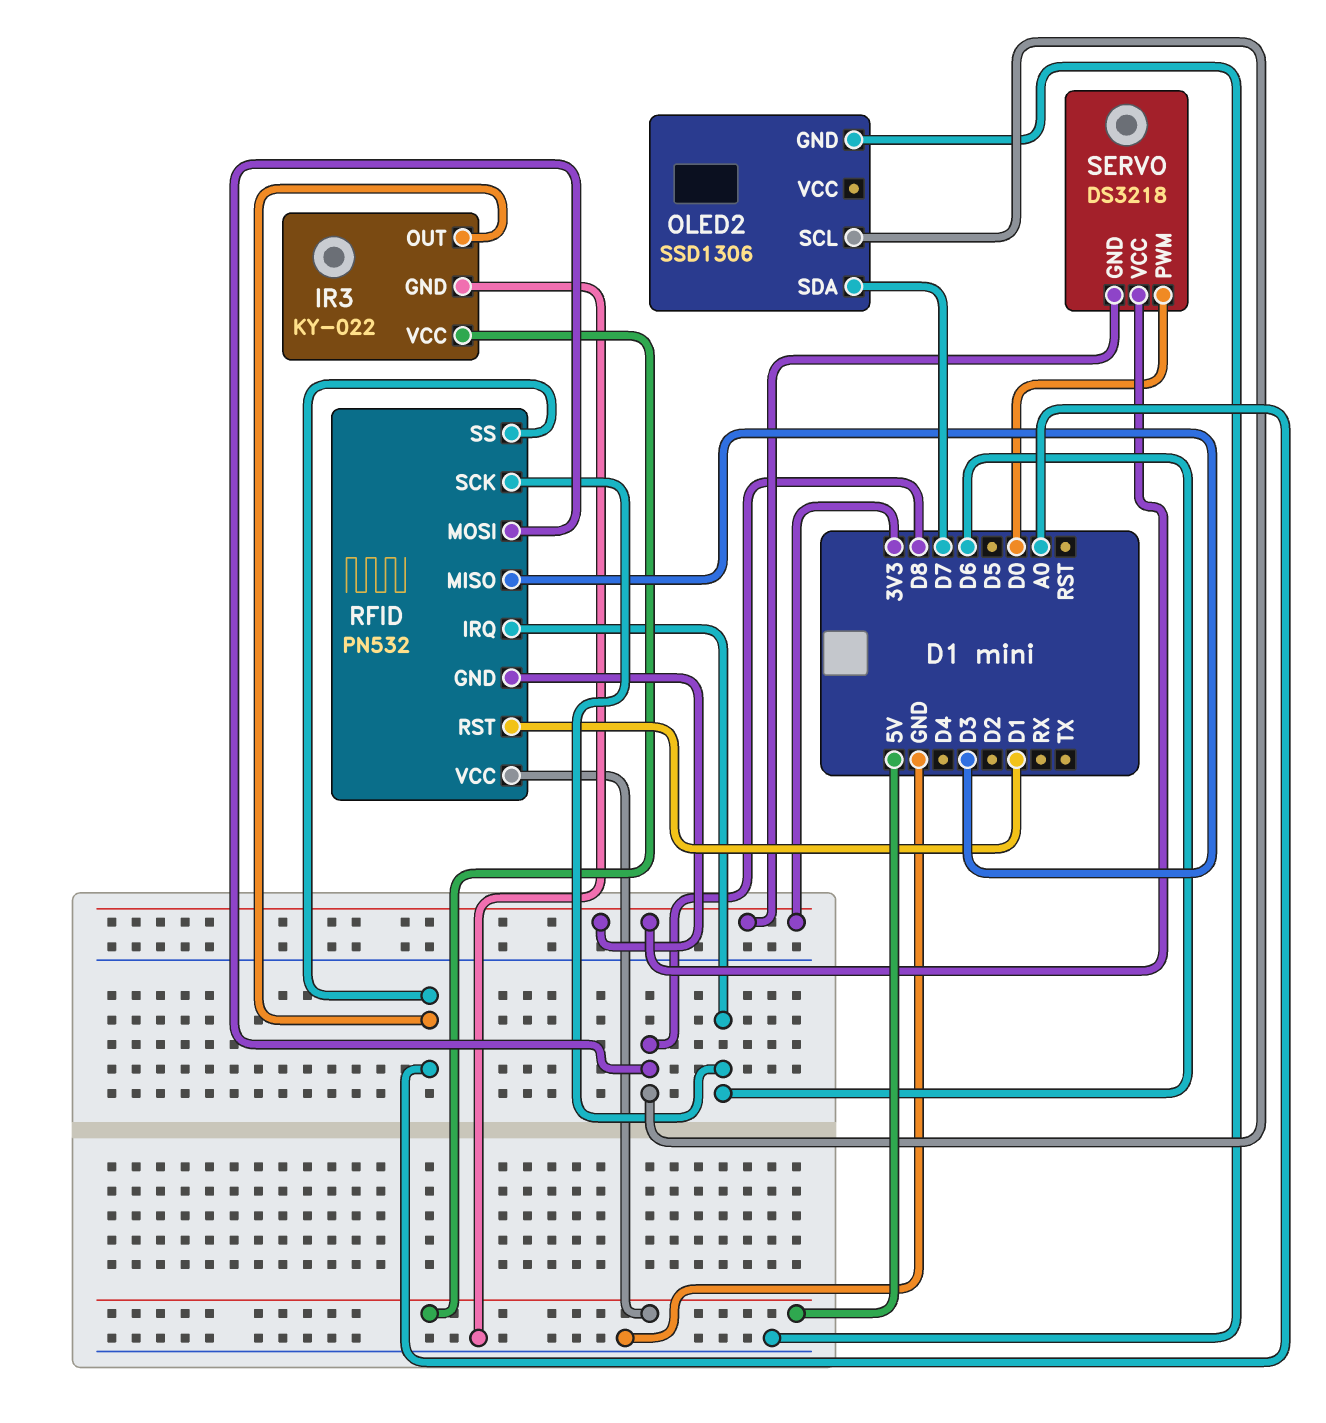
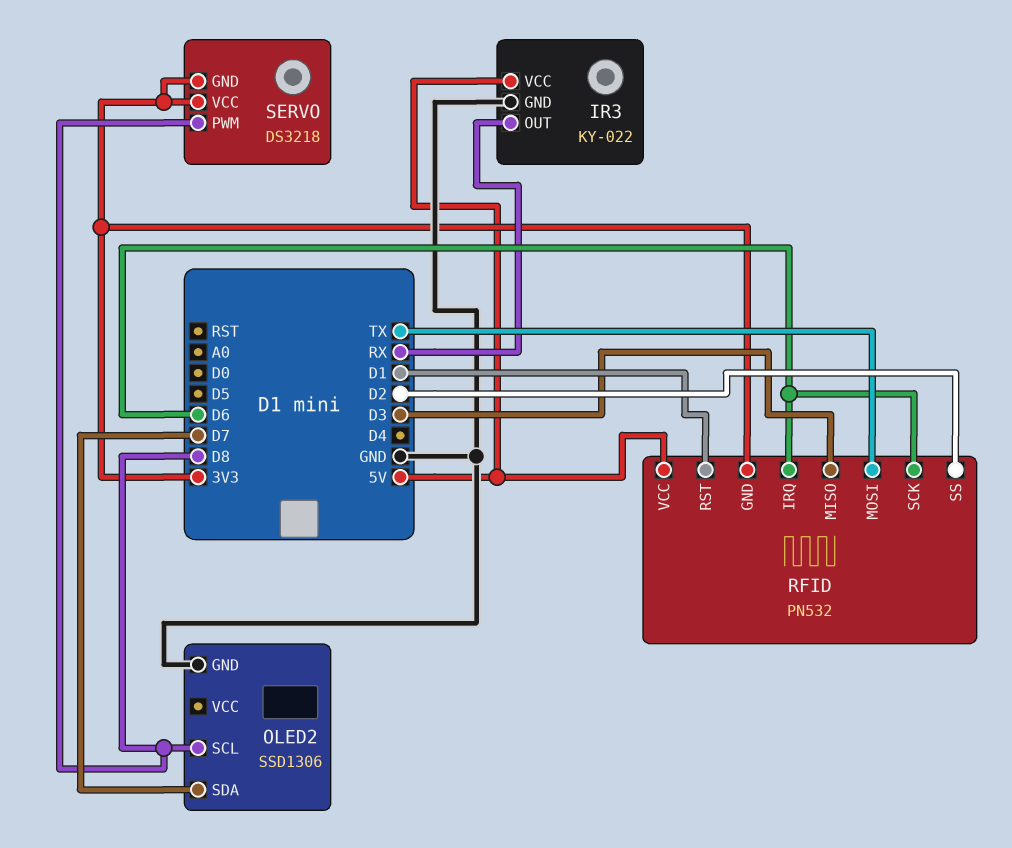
IR3 pin OUT: A0 -> RX
RFID pin MOSI: D8 -> TX
RFID pin SS: A0 -> D2
SERVO pin PWM: D0 -> D8

